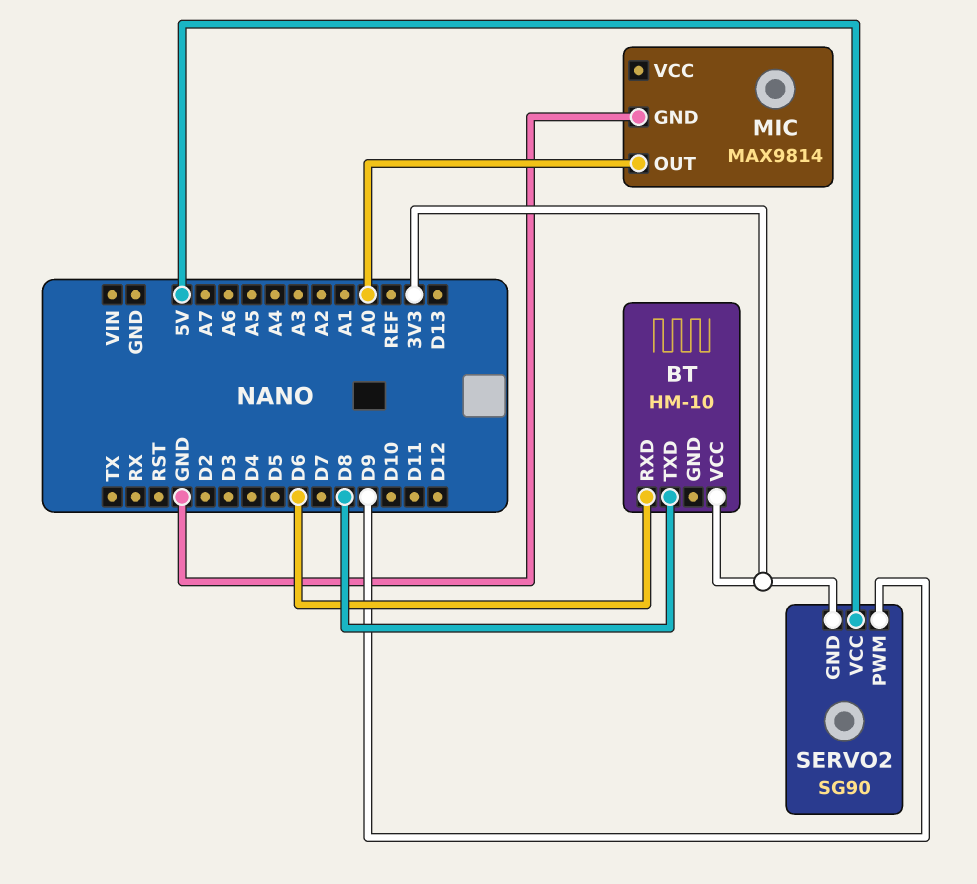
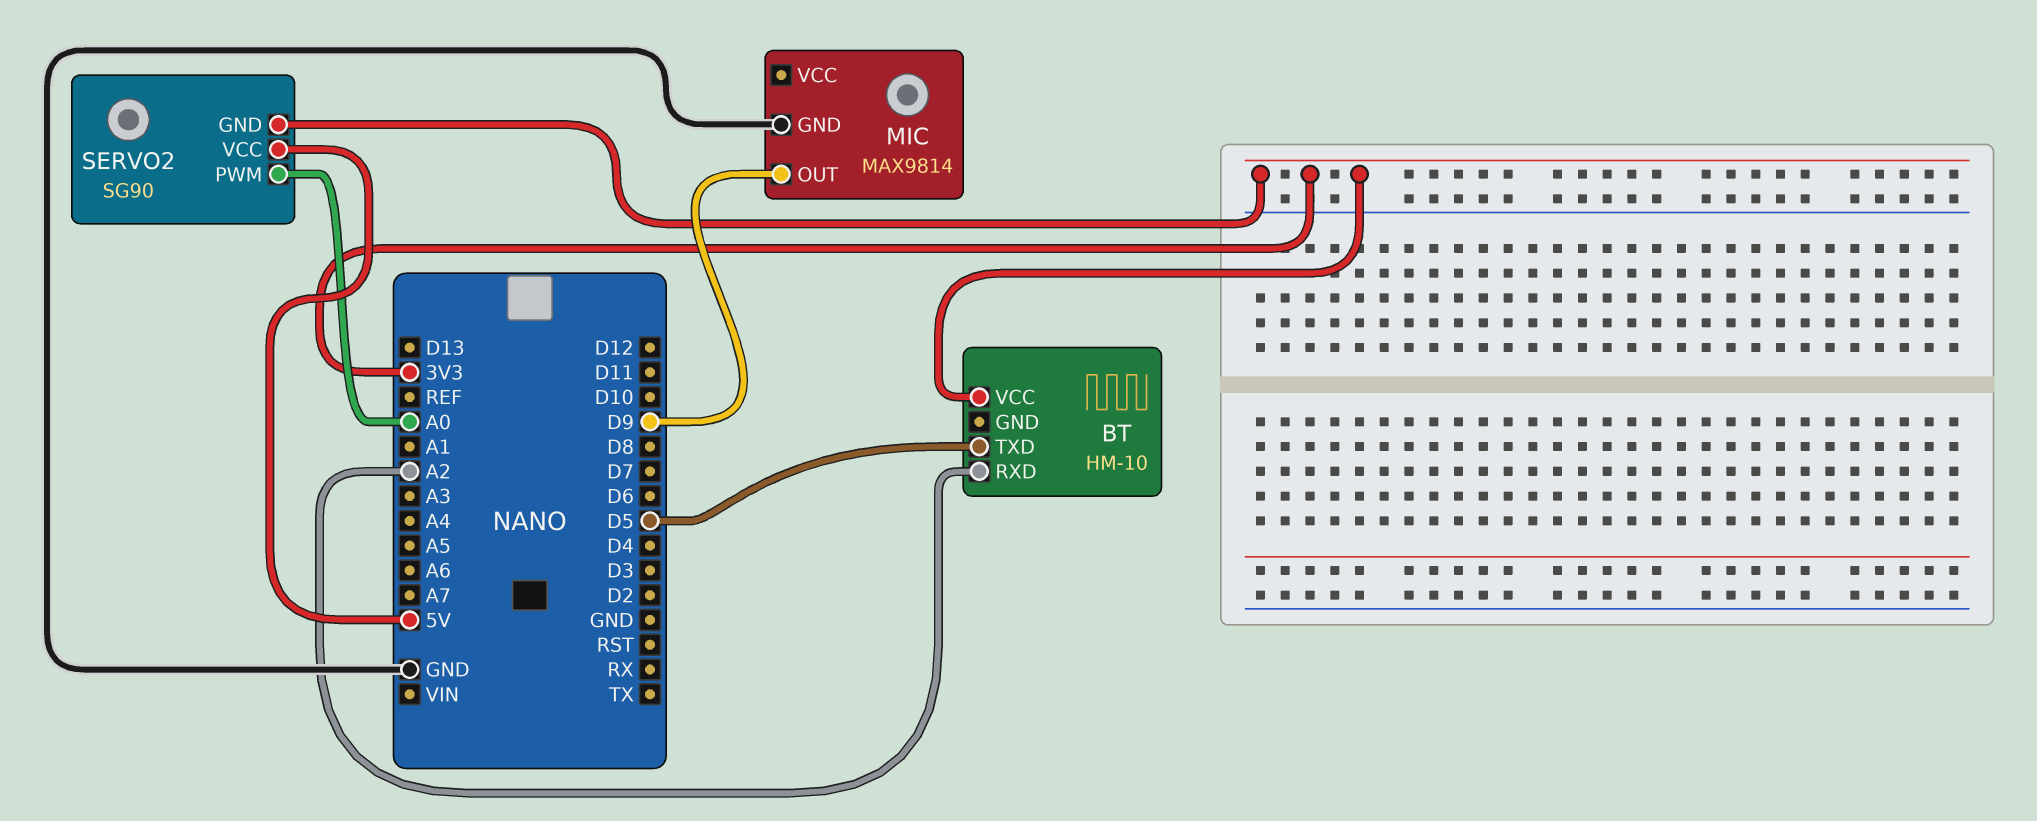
BT pin RXD: D6 -> A2
BT pin TXD: D8 -> D5
MIC pin OUT: A0 -> D9
SERVO2 pin PWM: D9 -> A0

